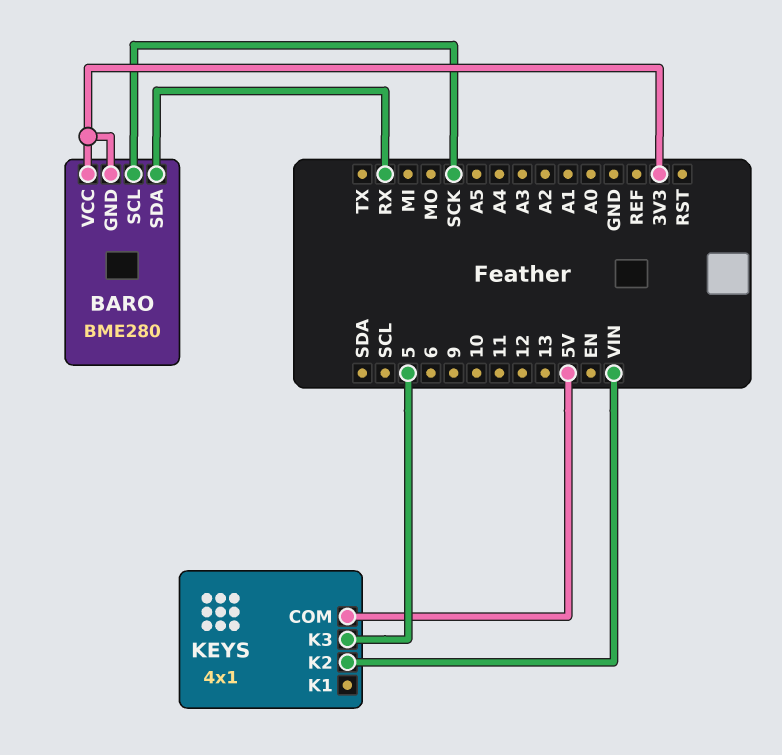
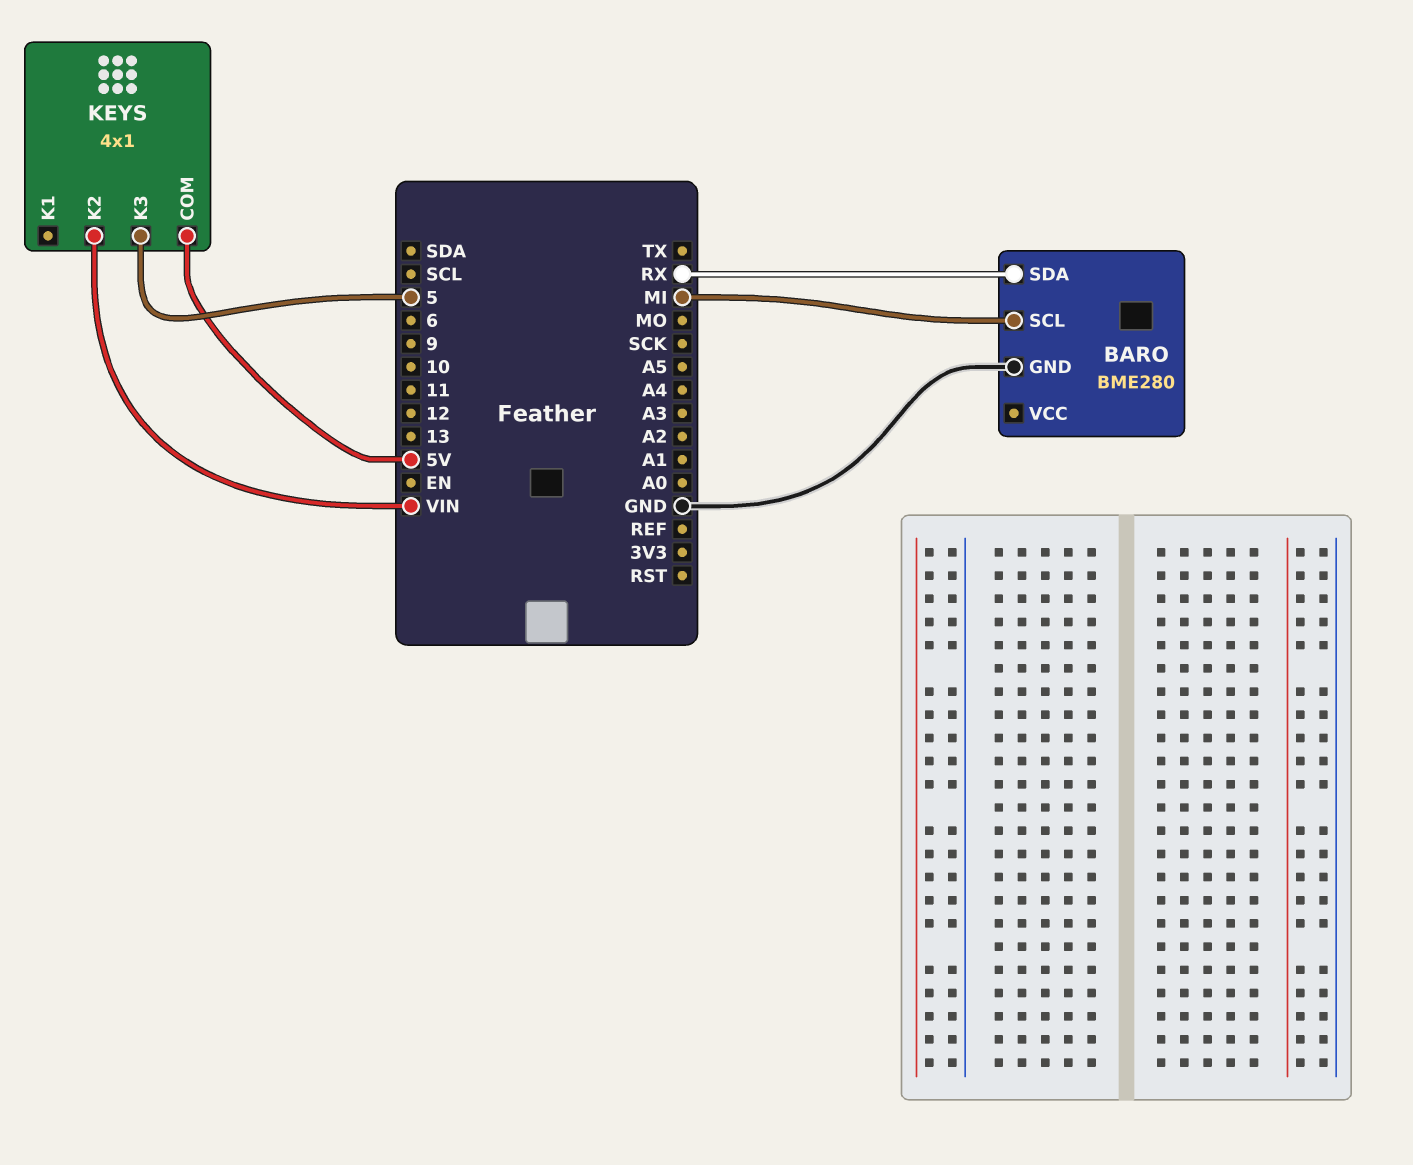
BARO pin GND: 3V3 -> GND
BARO pin SCL: SCK -> MI
BARO pin VCC: 3V3 -> none

